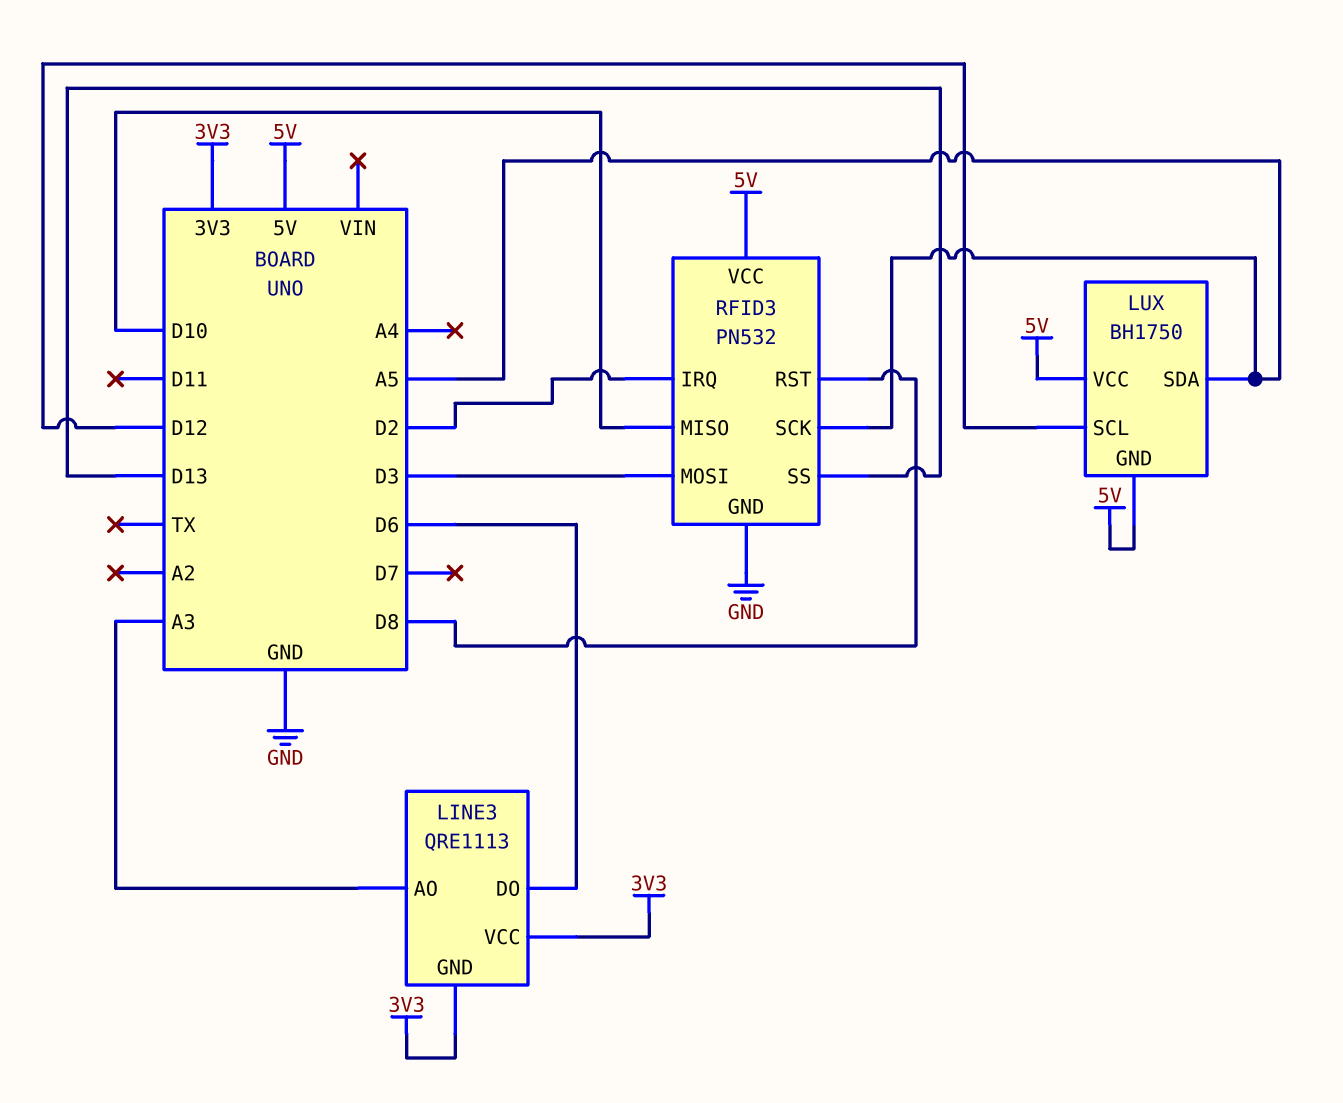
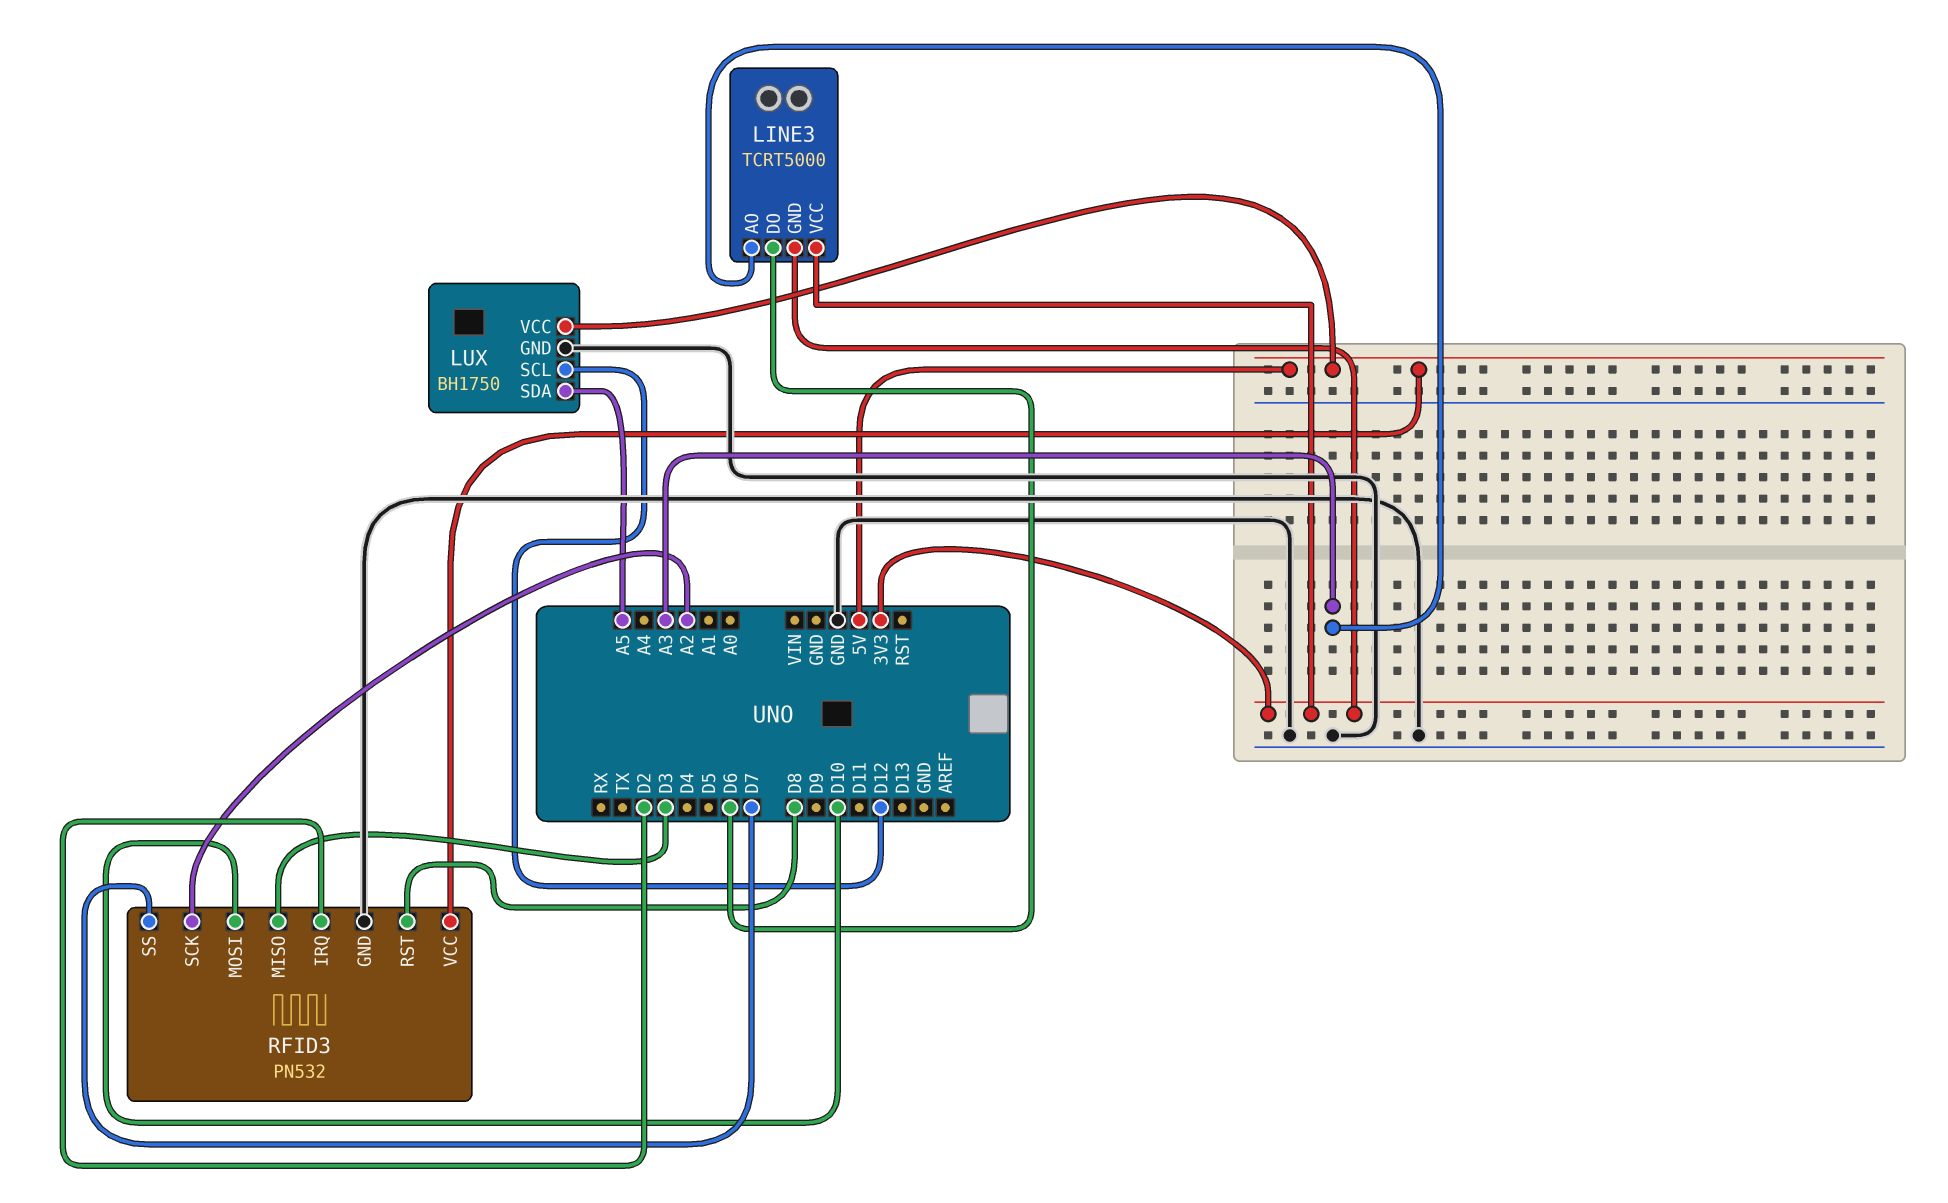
LINE3: QRE1113 -> TCRT5000
LUX pin GND: 5V -> GND
RFID3 pin MISO: D10 -> D3
RFID3 pin MOSI: D3 -> D10
RFID3 pin SCK: A5 -> A2
RFID3 pin SS: D13 -> D7

